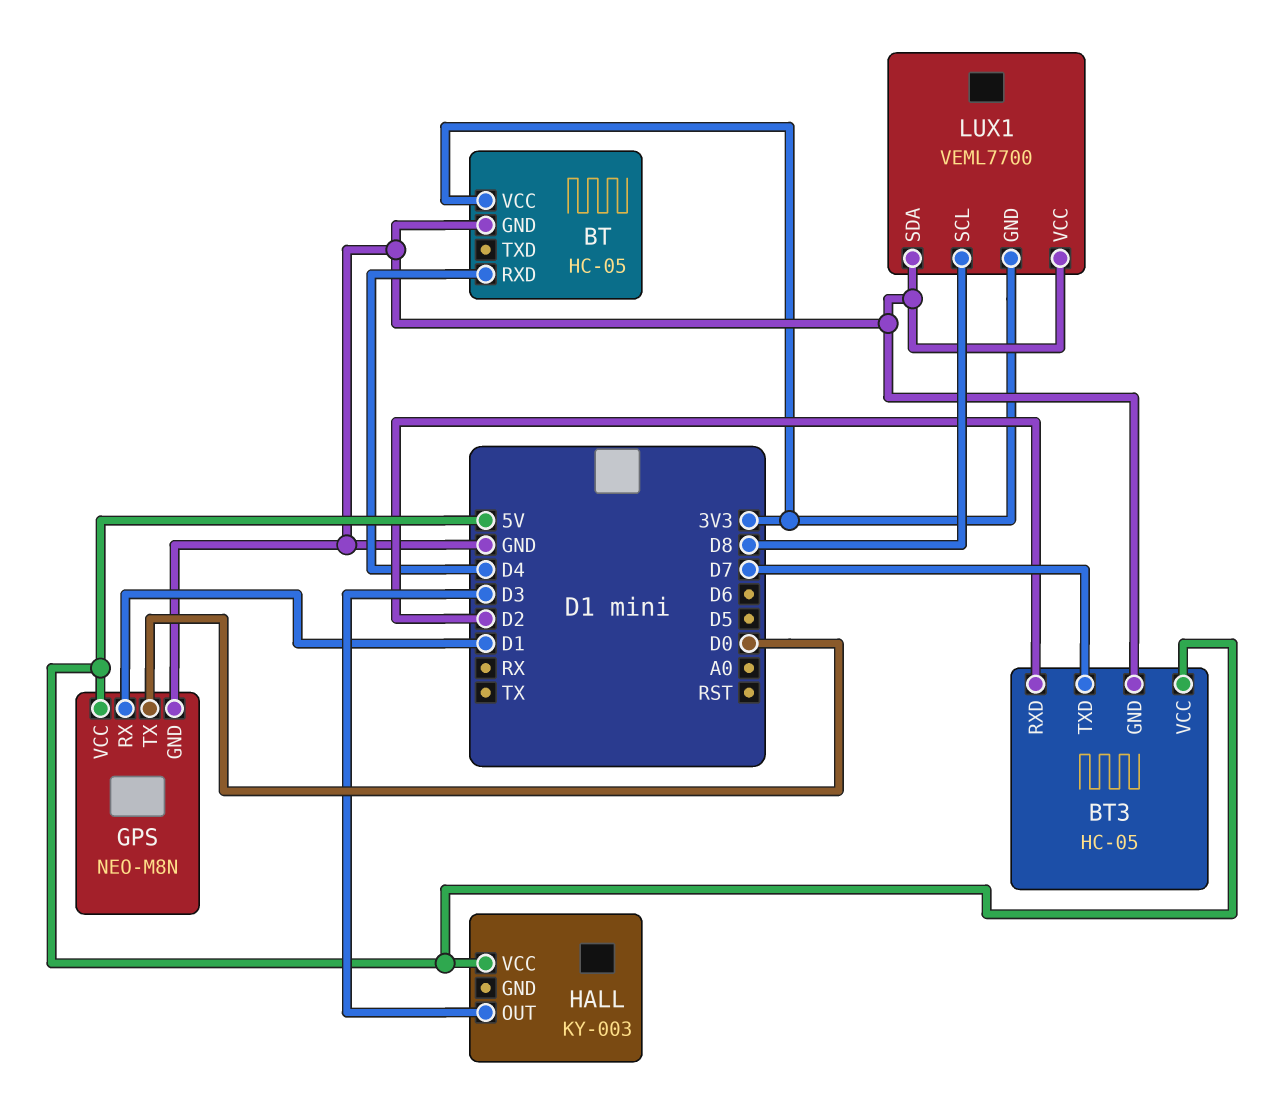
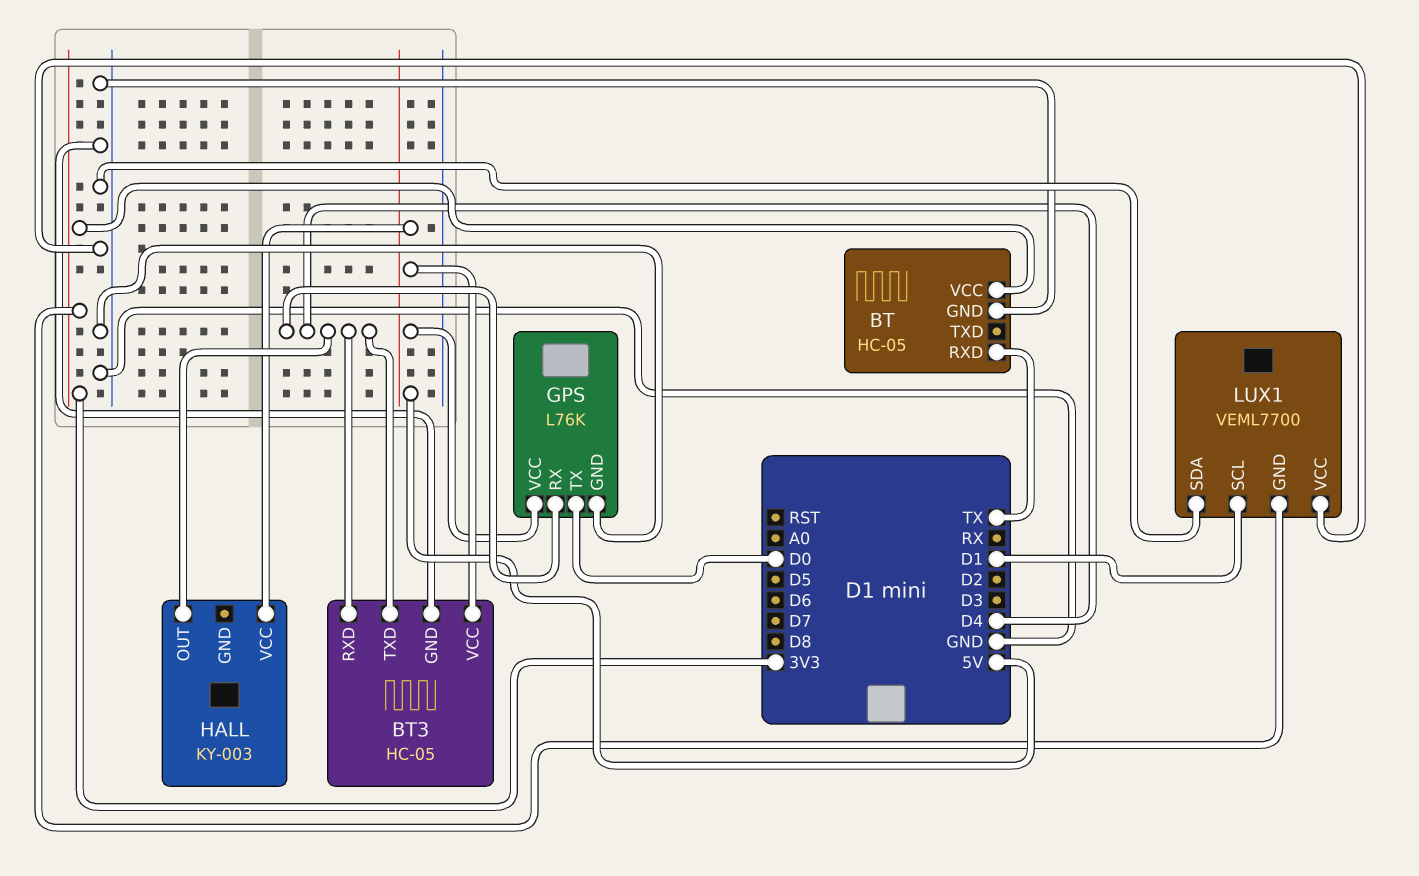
BT pin RXD: D4 -> TX
BT3 pin RXD: D2 -> D4
BT3 pin TXD: D7 -> D4
GPS: NEO-M8N -> L76K
GPS pin RX: D1 -> D4
HALL pin OUT: D3 -> D4
LUX1 pin SCL: D8 -> D1

